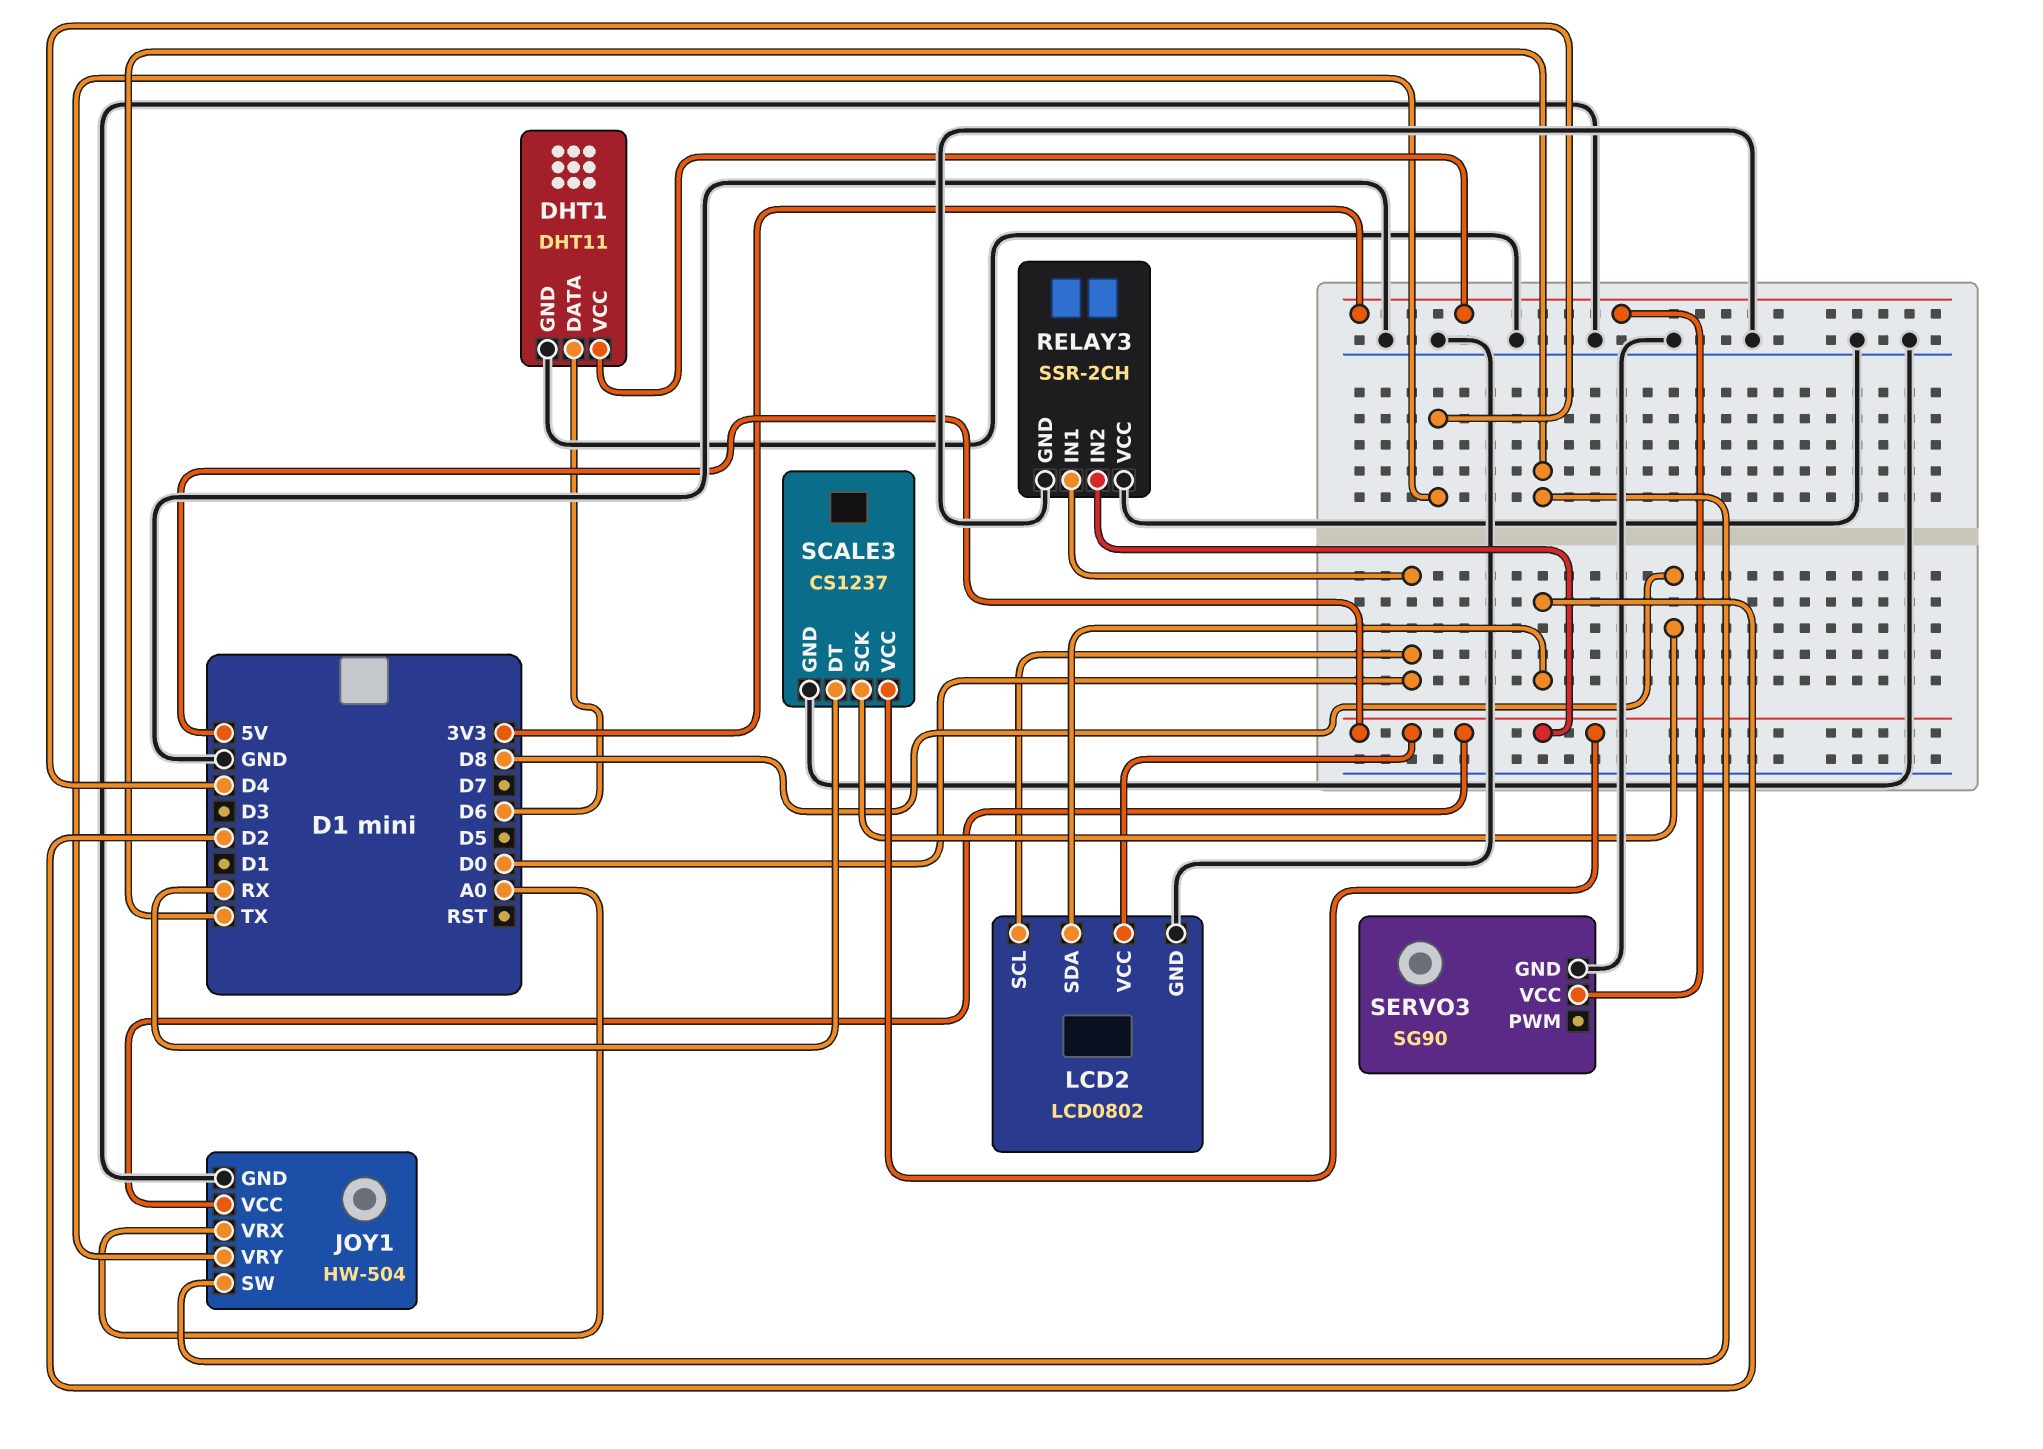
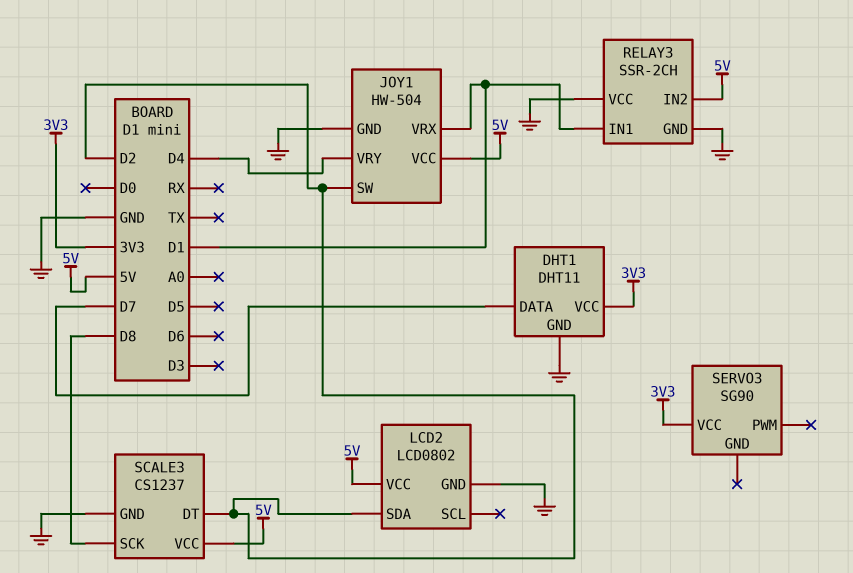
DHT1 pin DATA: D6 -> D7
JOY1 pin SW: TX -> D2
JOY1 pin VRX: A0 -> D1
LCD2 pin SCL: D0 -> none
RELAY3 pin IN1: D0 -> D1
SCALE3 pin DT: RX -> D2
SERVO3 pin GND: GND -> none

